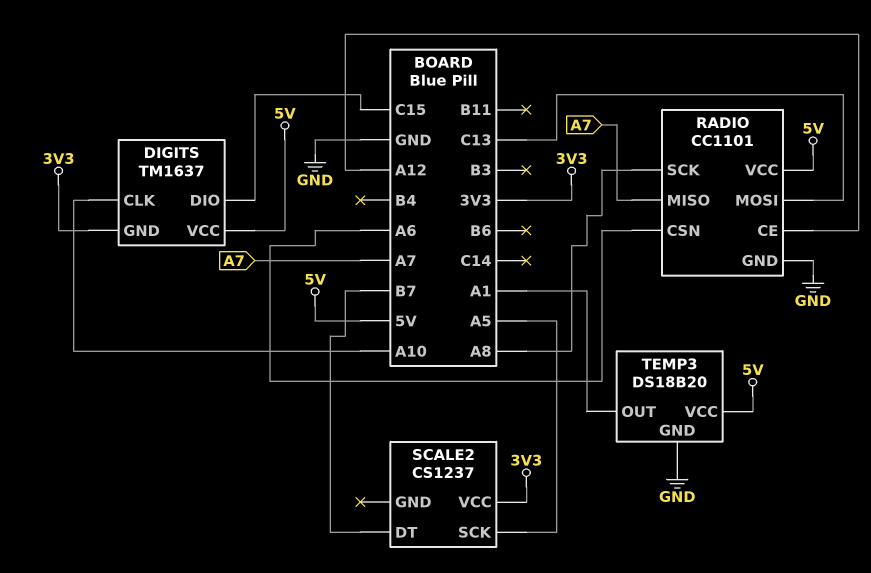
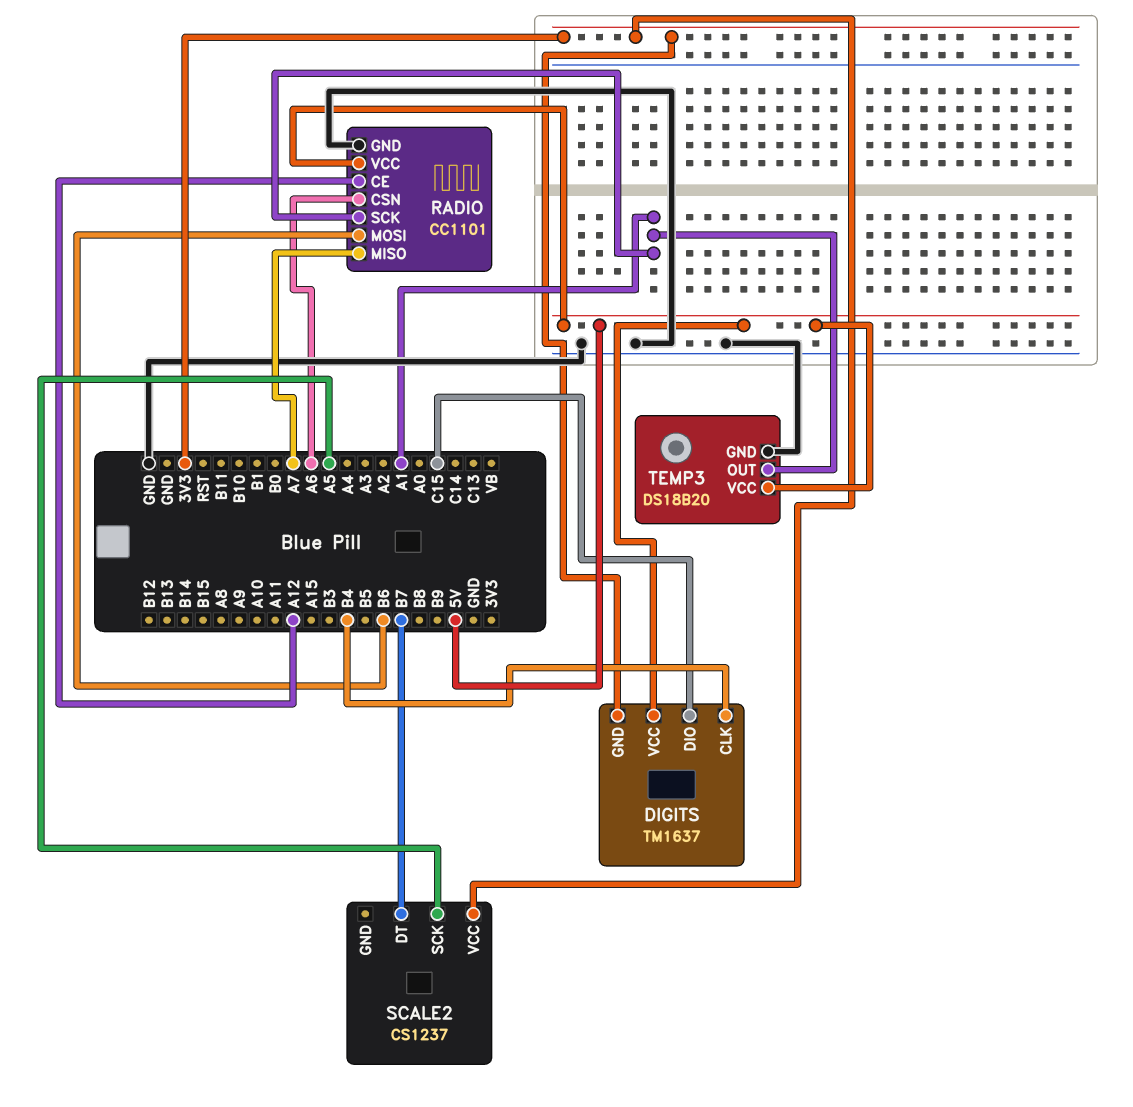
DIGITS pin CLK: A10 -> B4
RADIO pin MOSI: C13 -> B6
RADIO pin SCK: A8 -> A1

